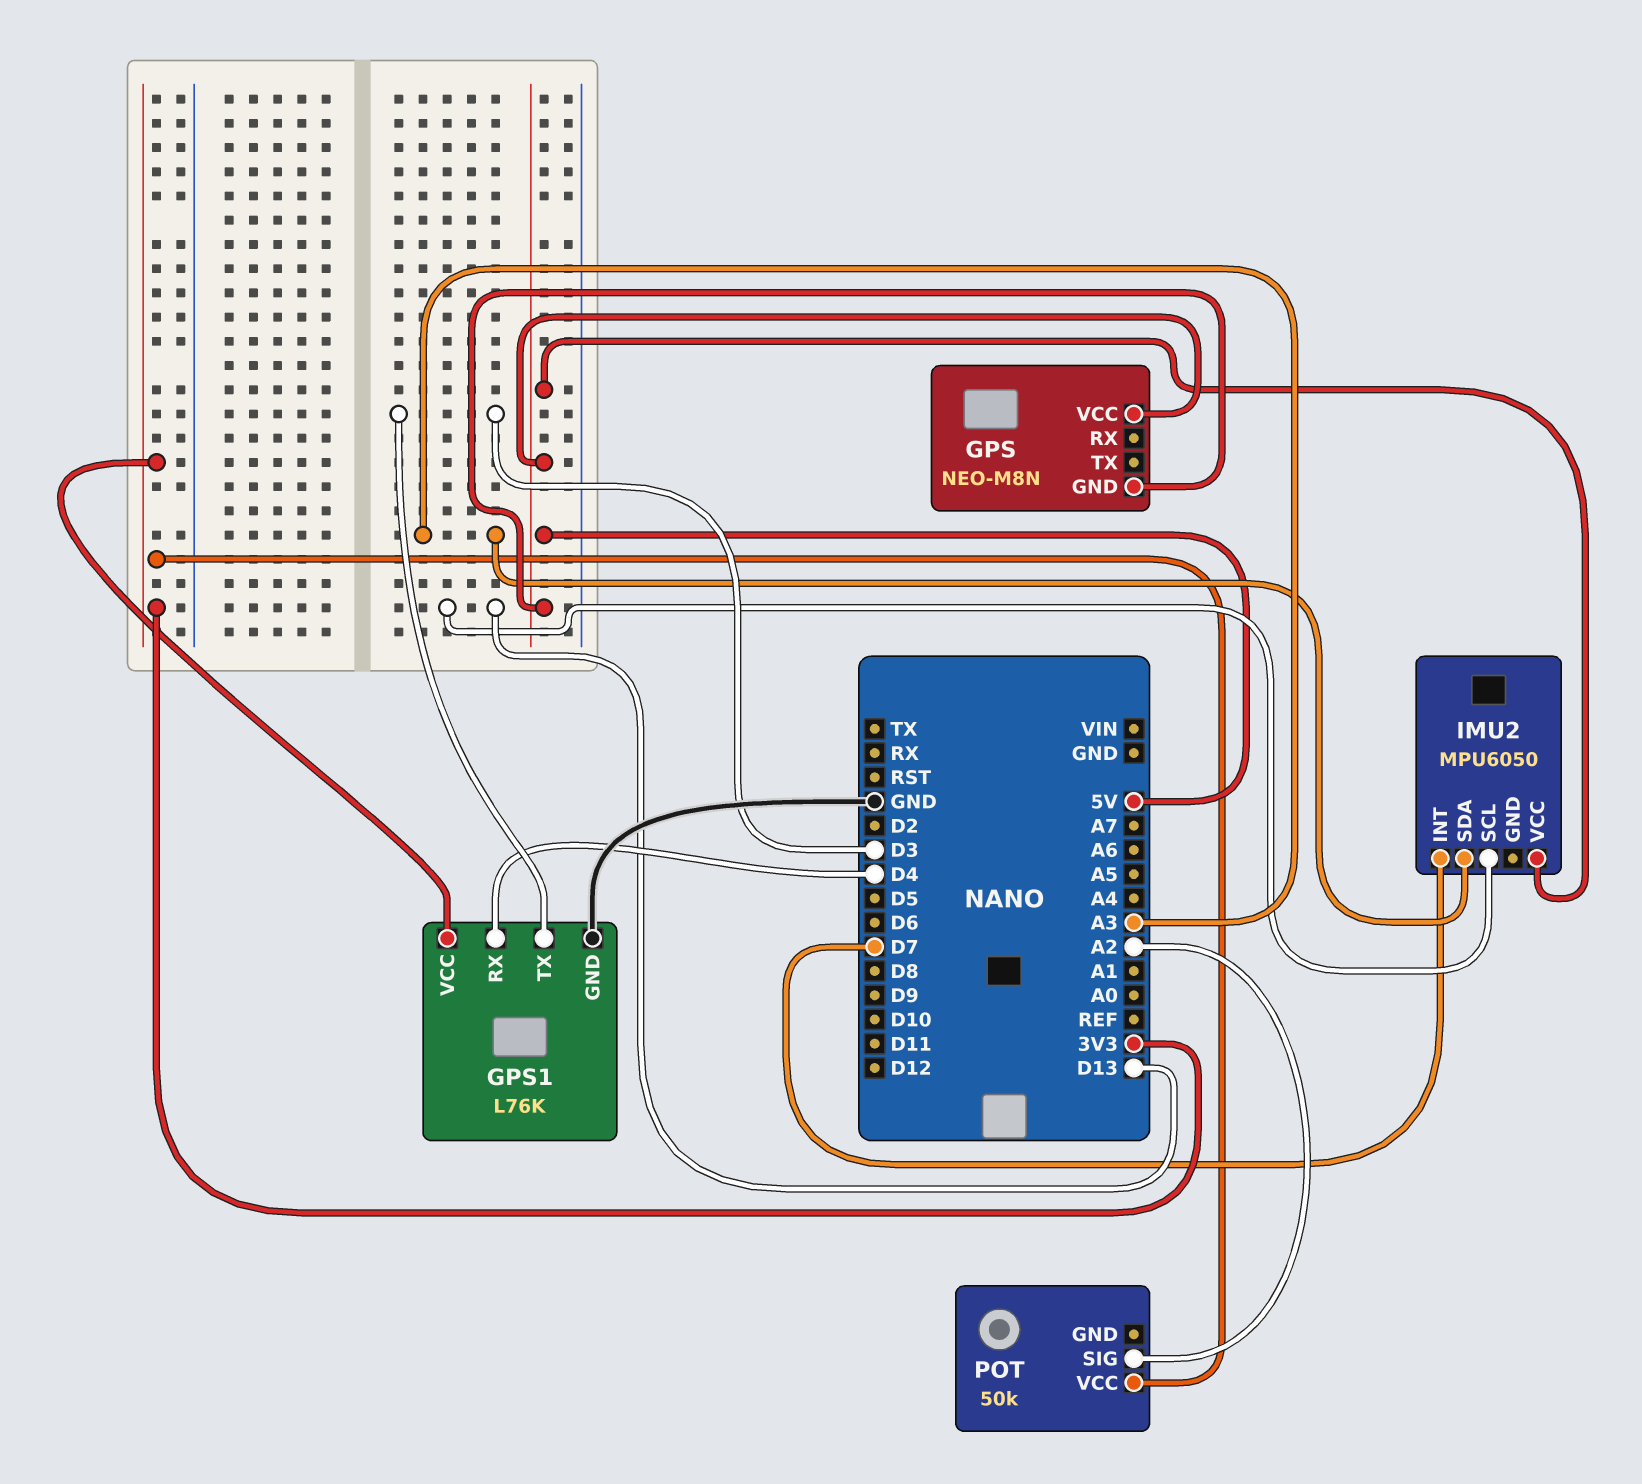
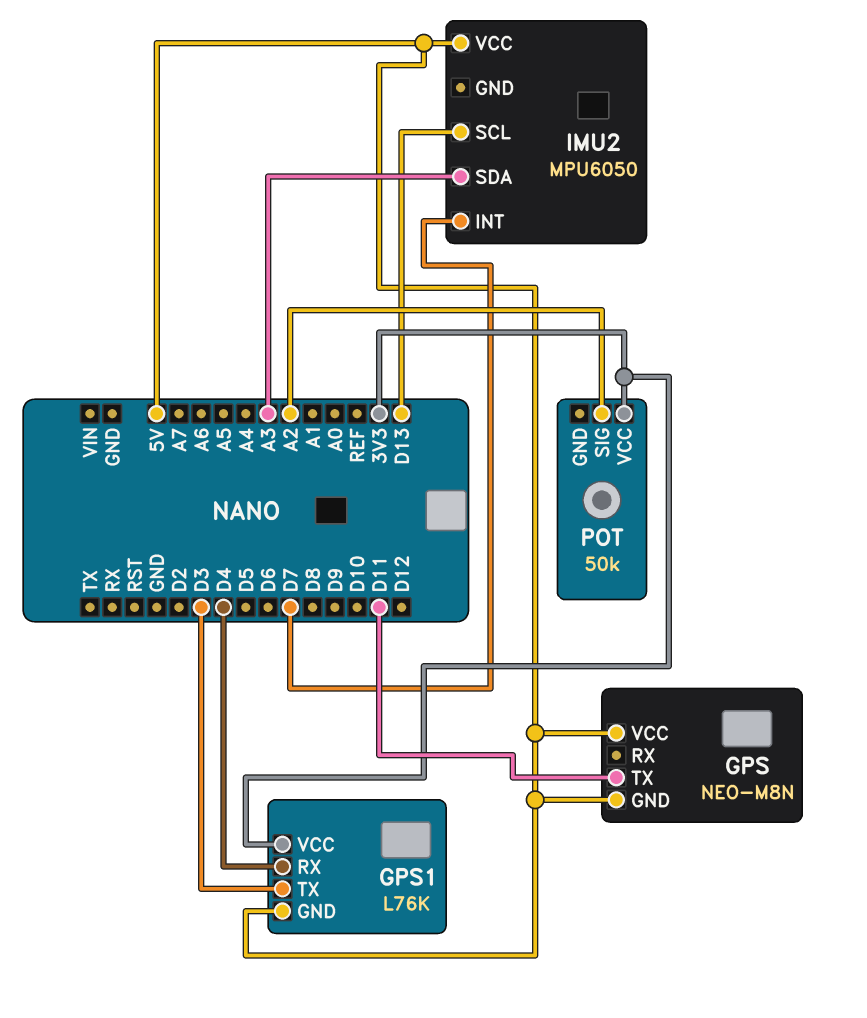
GPS pin TX: none -> D11
GPS1 pin GND: GND -> 5V

